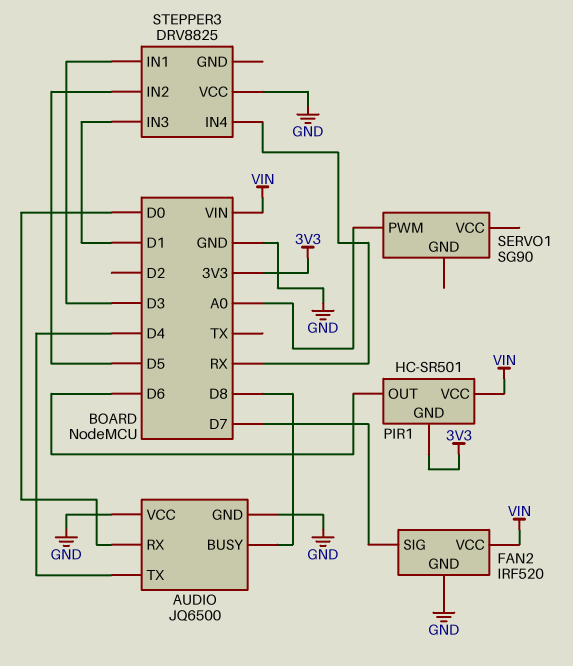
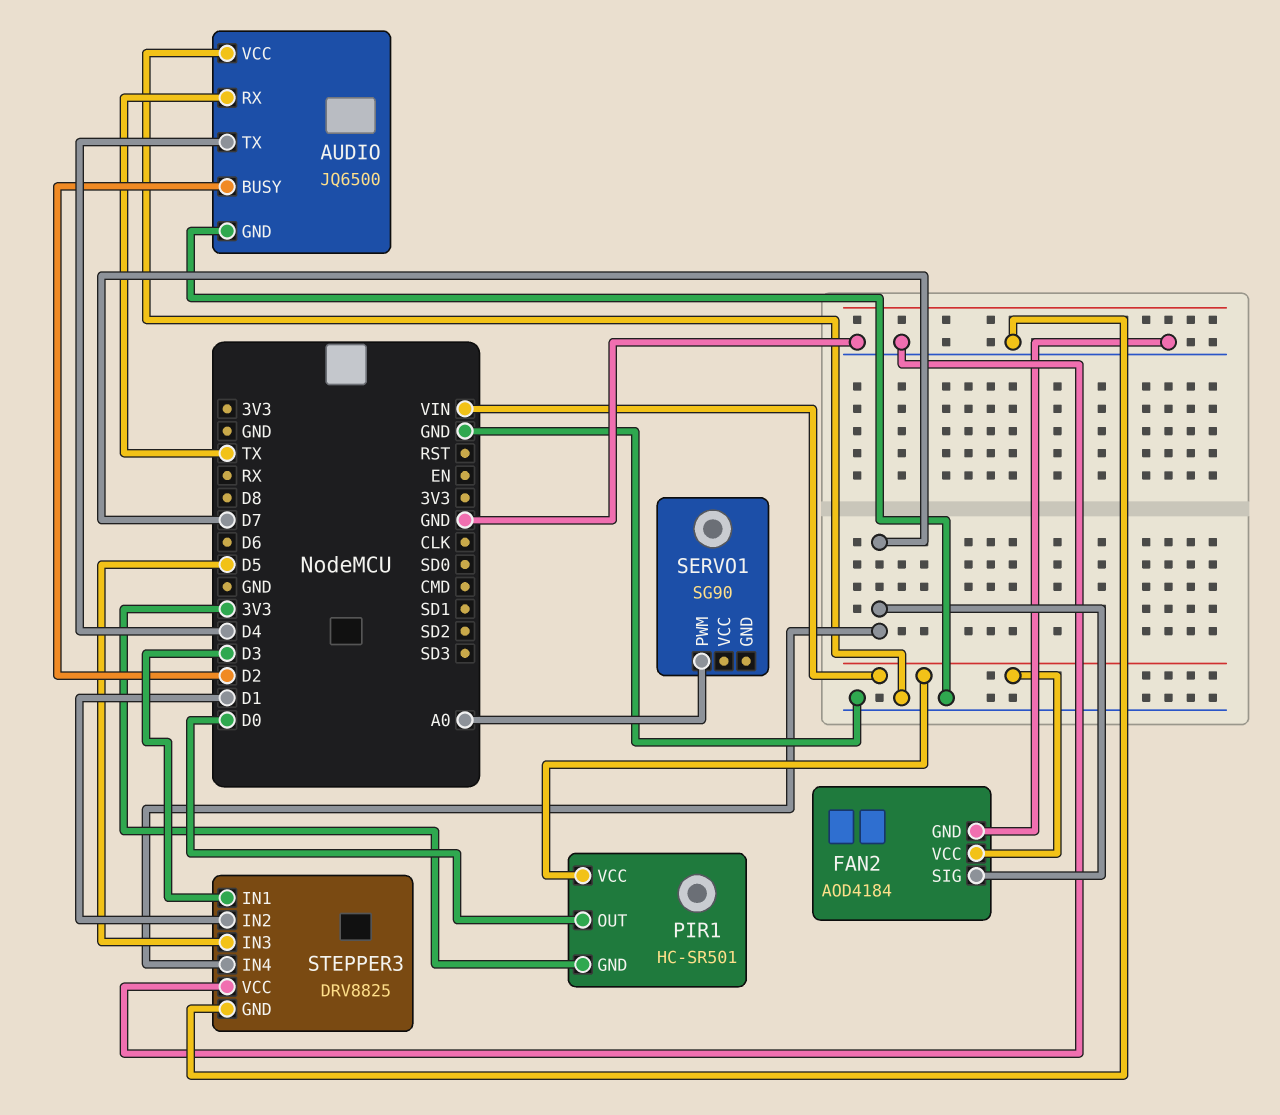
AUDIO pin BUSY: D8 -> D2
AUDIO pin RX: D0 -> TX
FAN2: IRF520 -> AOD4184
PIR1 pin OUT: D6 -> D0
STEPPER3 pin GND: none -> GND
STEPPER3 pin IN2: D5 -> D1
STEPPER3 pin IN3: D1 -> D5
STEPPER3 pin IN4: RX -> D7

